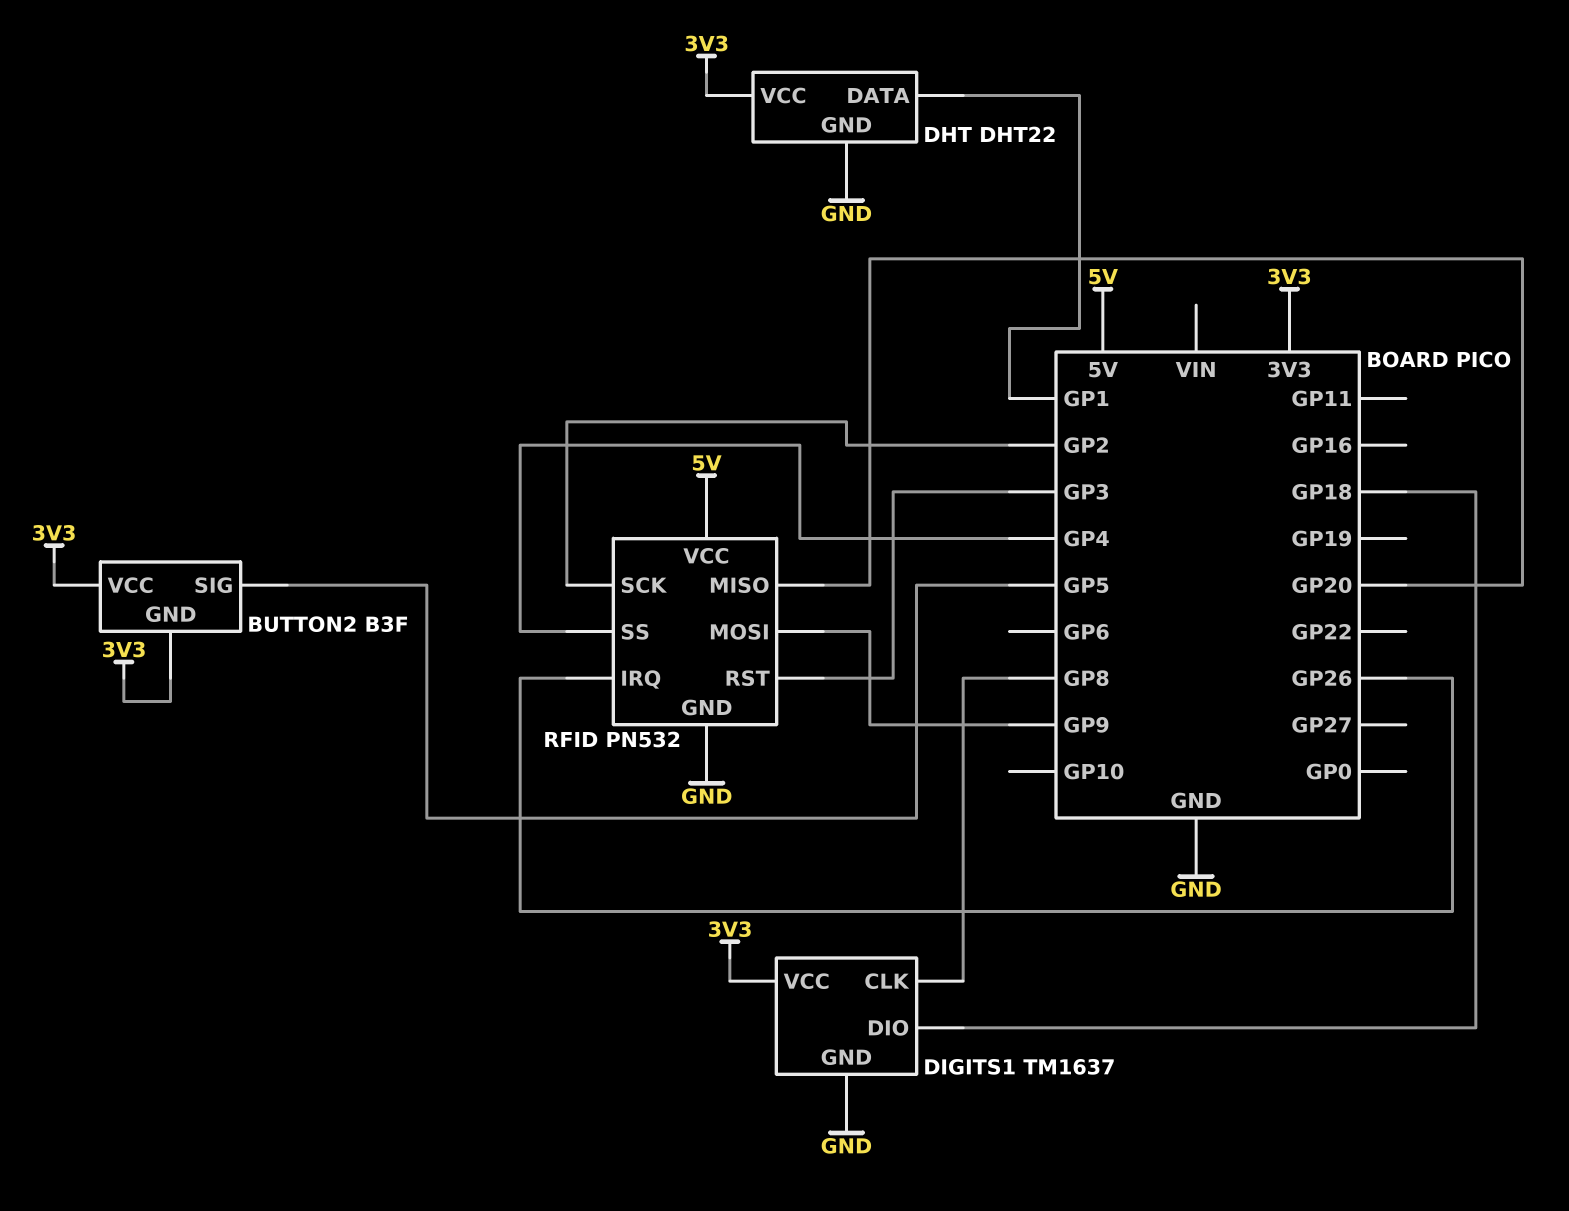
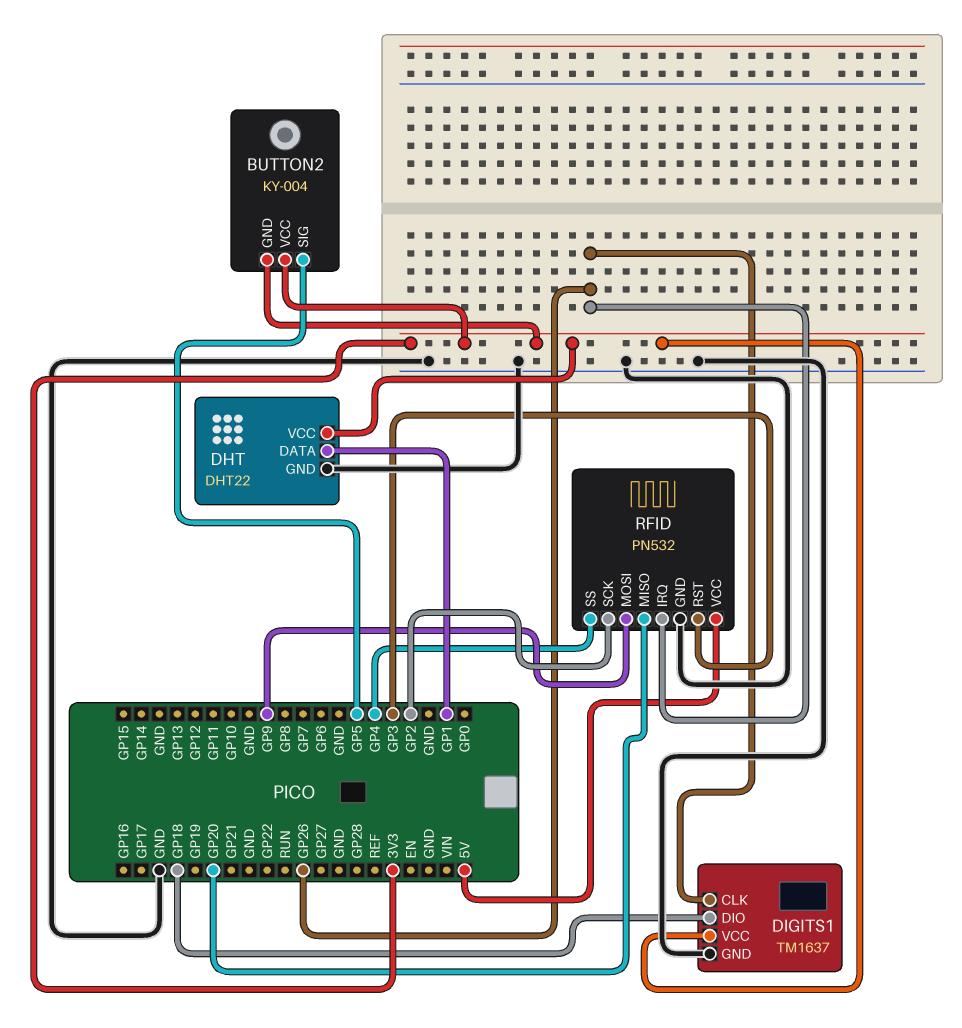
BUTTON2: B3F -> KY-004
DIGITS1 pin CLK: GP8 -> GP26

